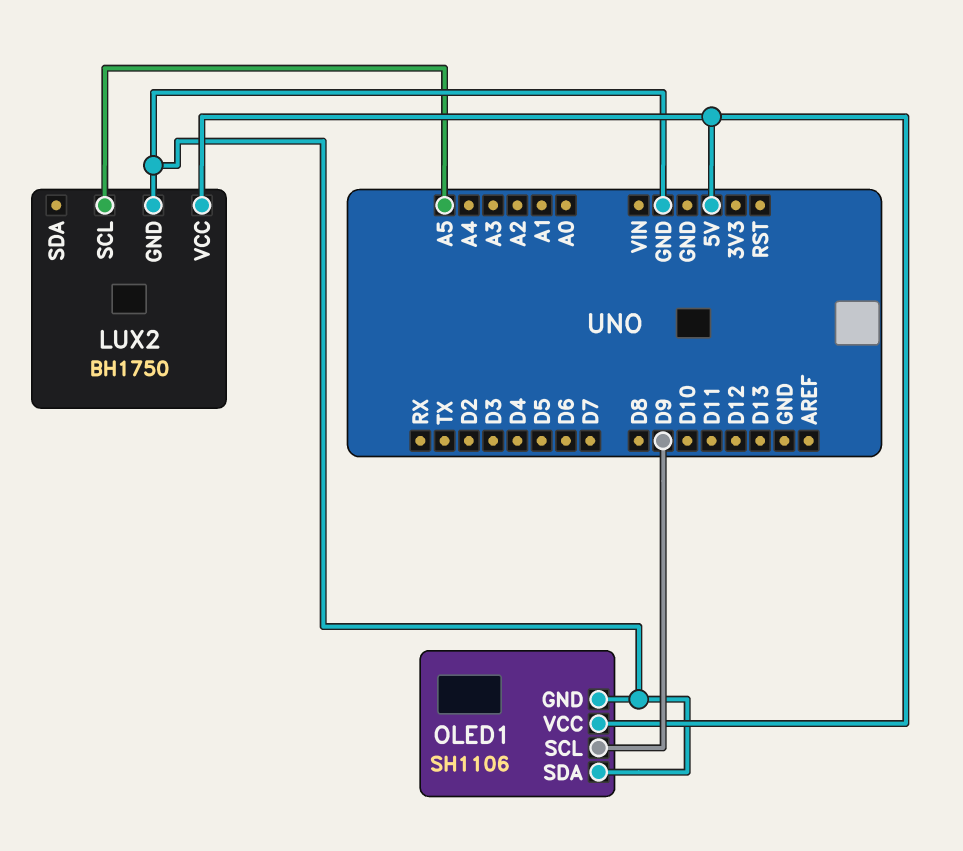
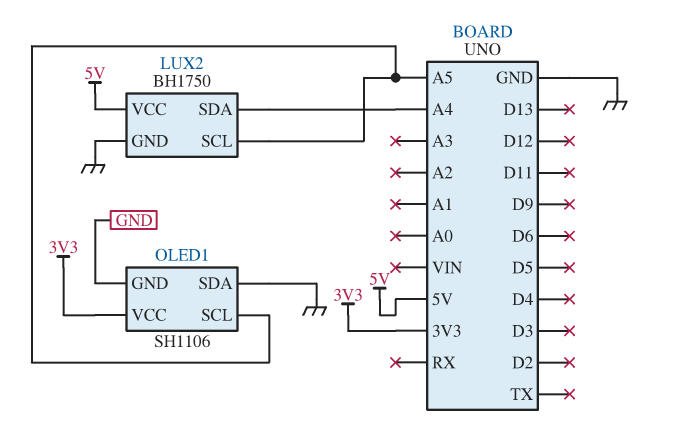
LUX2 pin SDA: none -> A4
OLED1 pin SCL: D9 -> A5
OLED1 pin VCC: 5V -> 3V3

